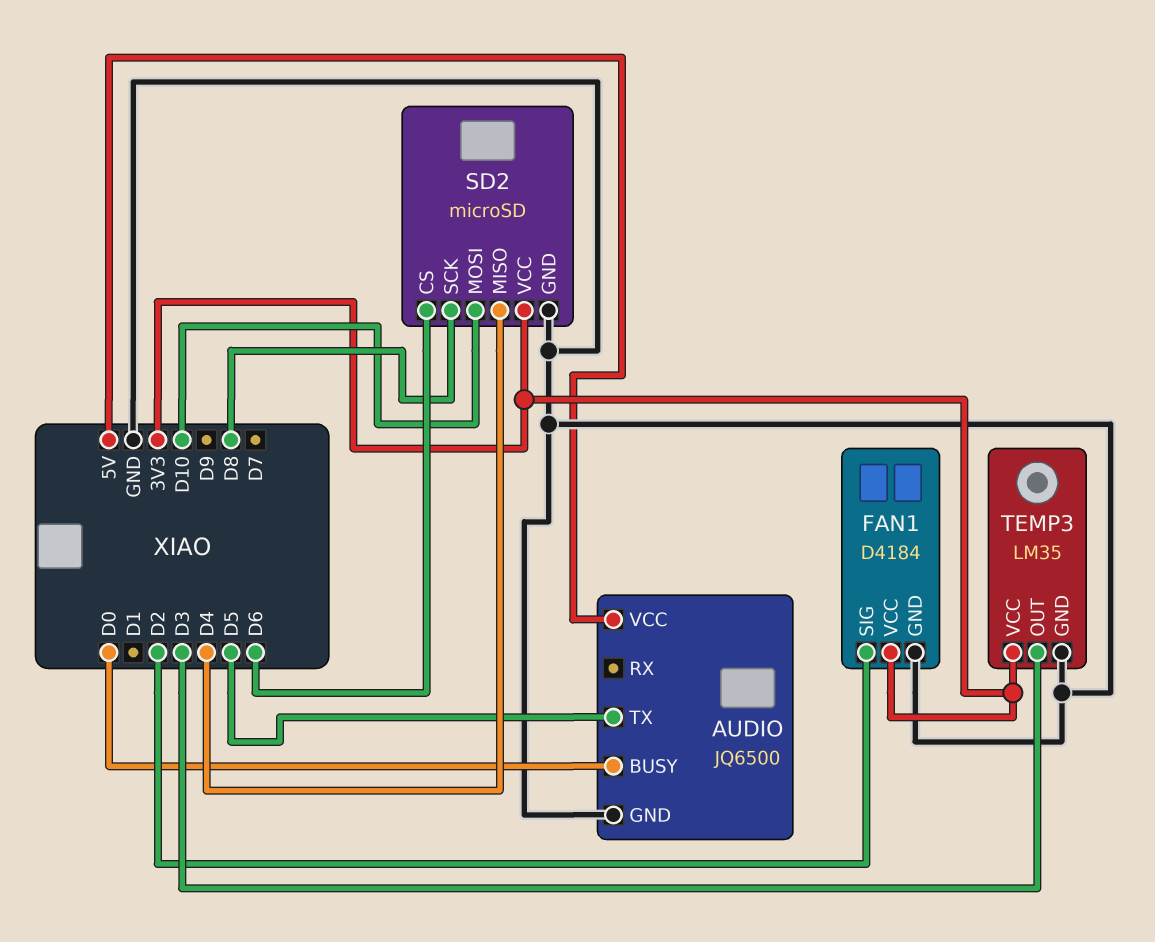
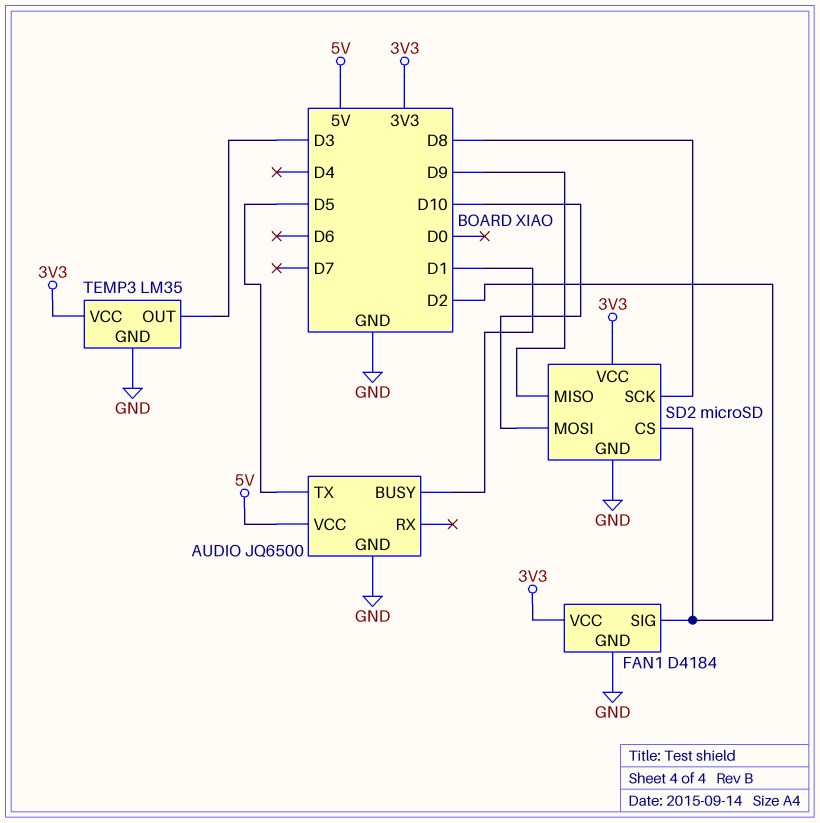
AUDIO pin BUSY: D0 -> D1
SD2 pin CS: D6 -> D2
SD2 pin MISO: D4 -> D9

